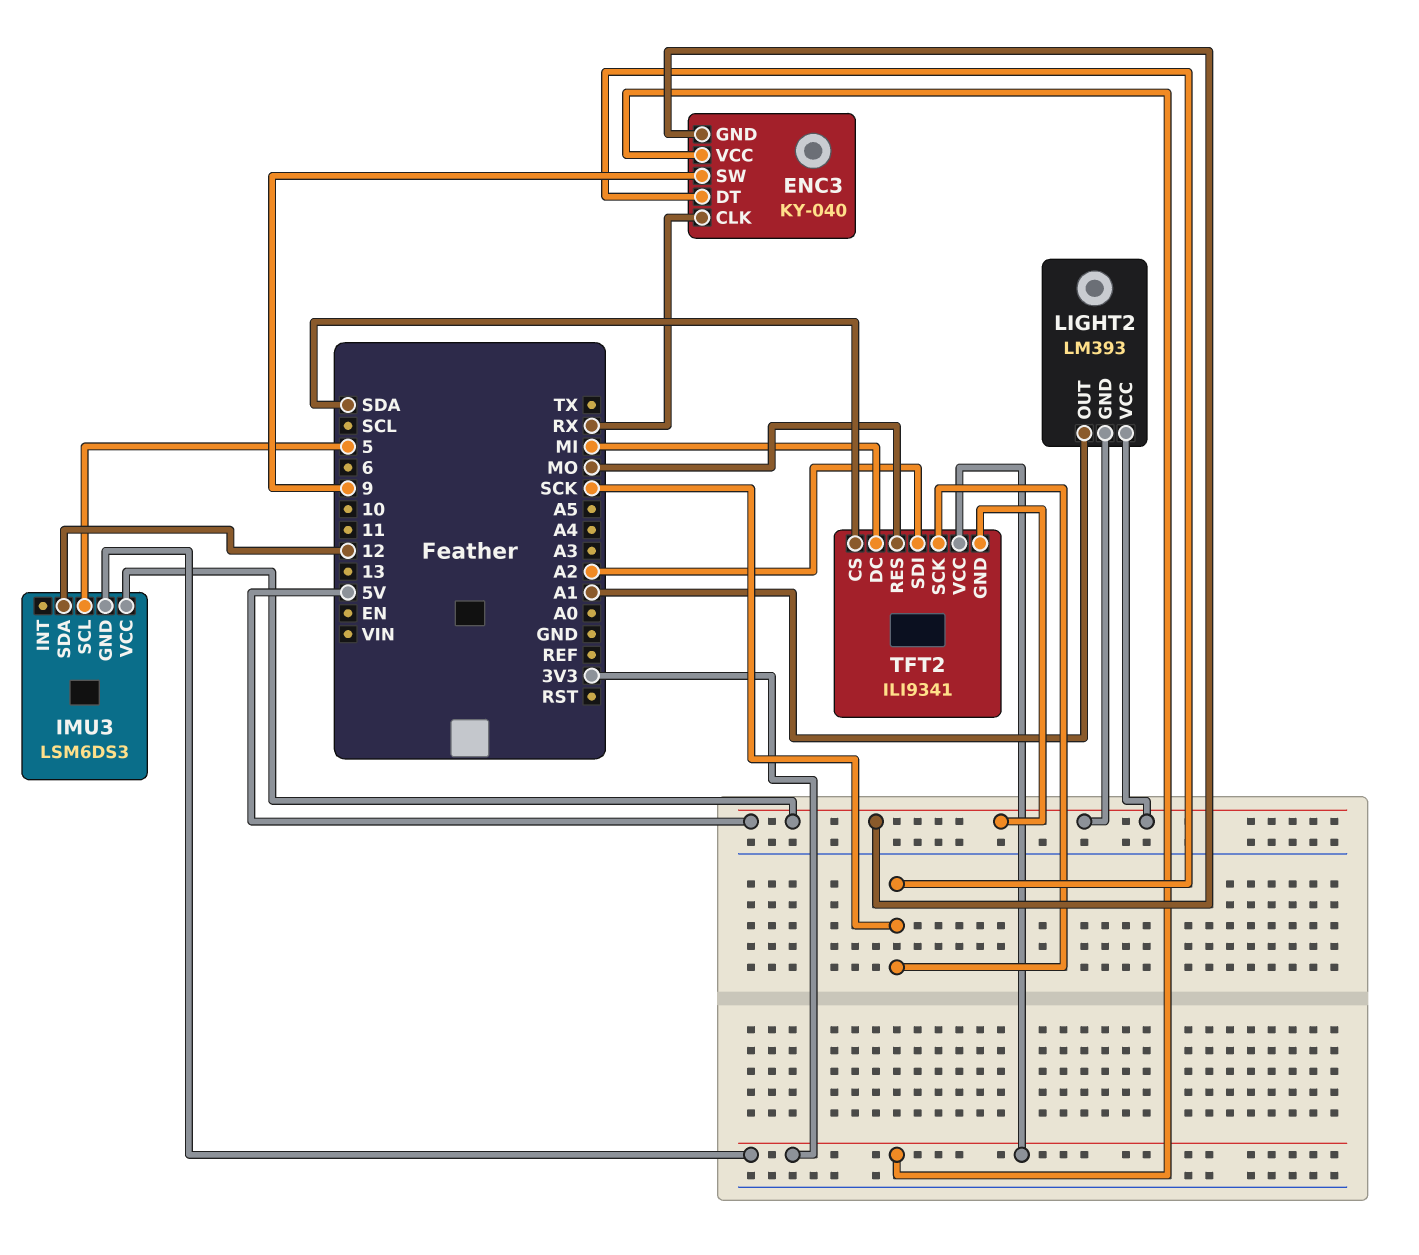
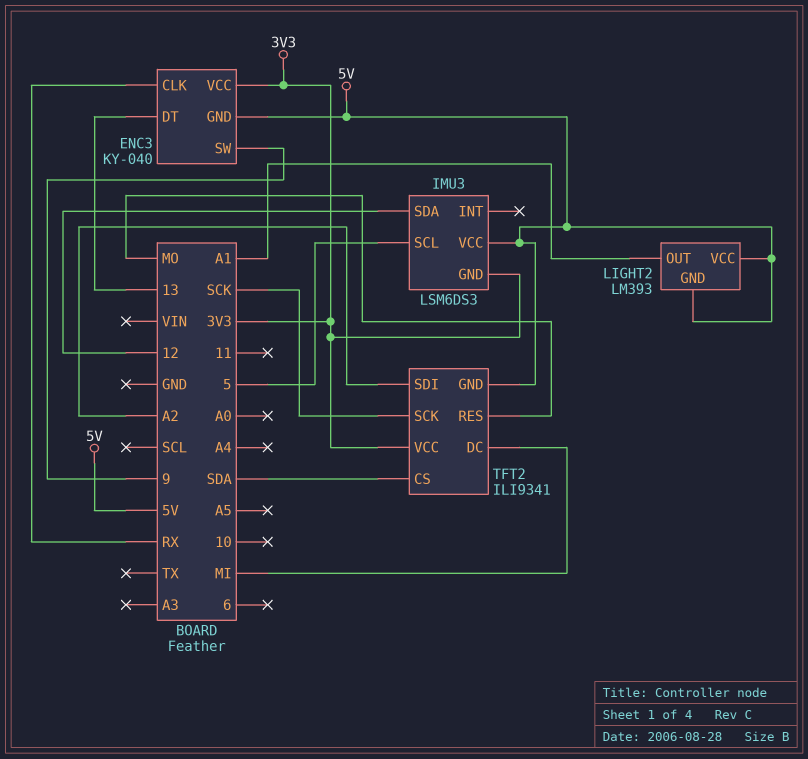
ENC3 pin DT: SCK -> 13

